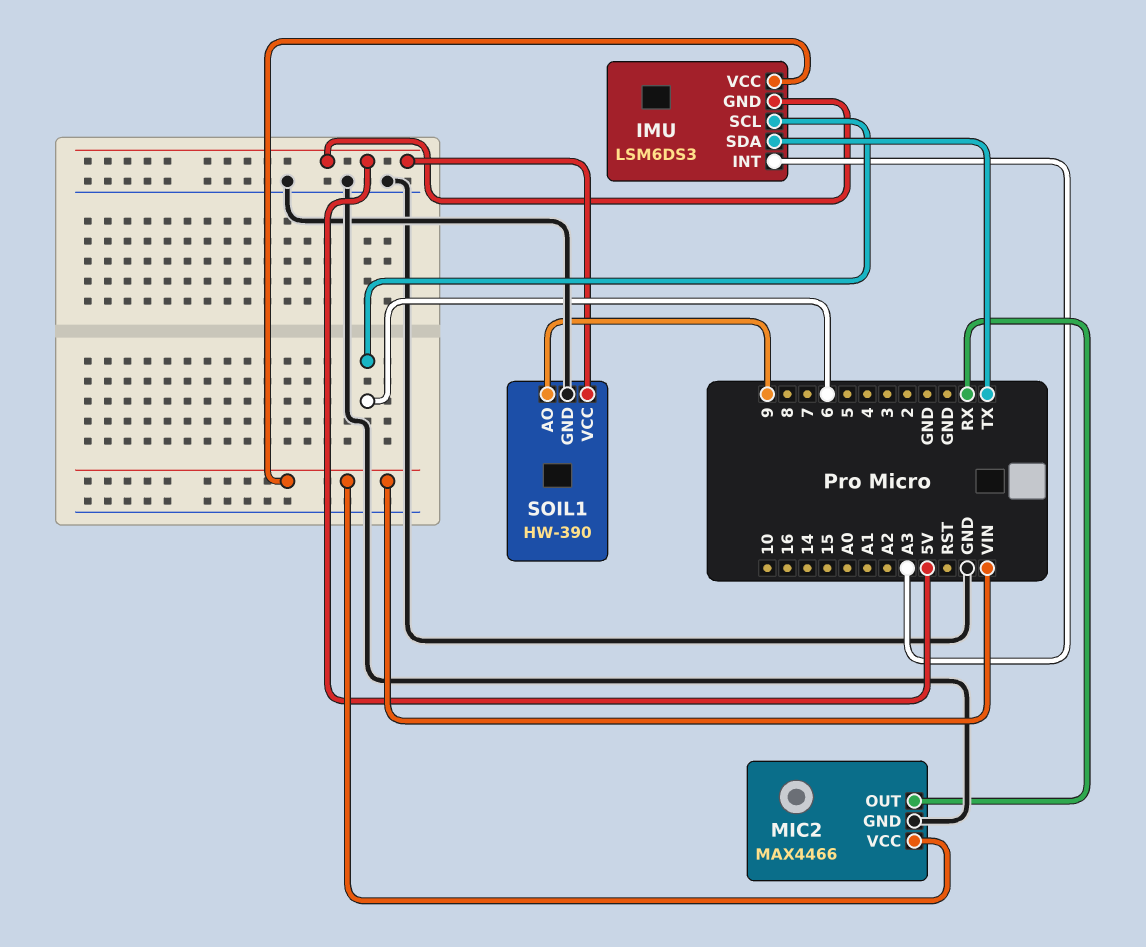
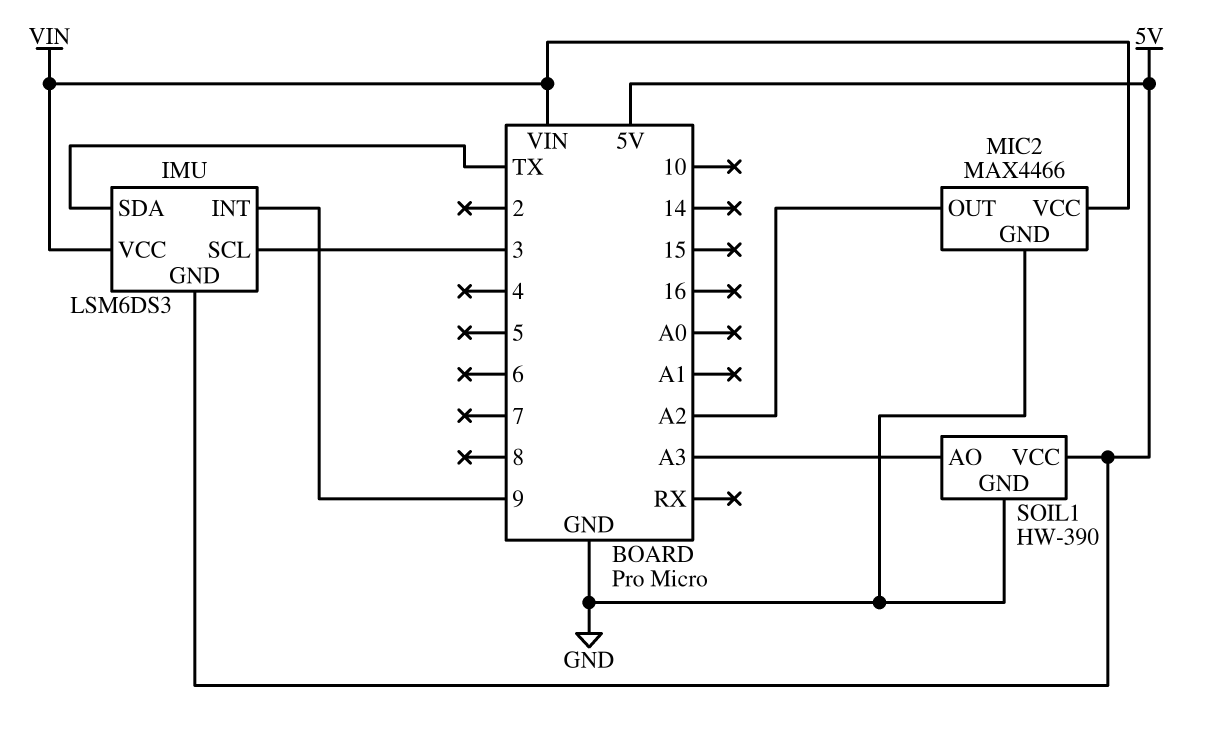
IMU pin INT: A3 -> 9
IMU pin SCL: 6 -> 3
MIC2 pin OUT: RX -> A2
SOIL1 pin AO: 9 -> A3

